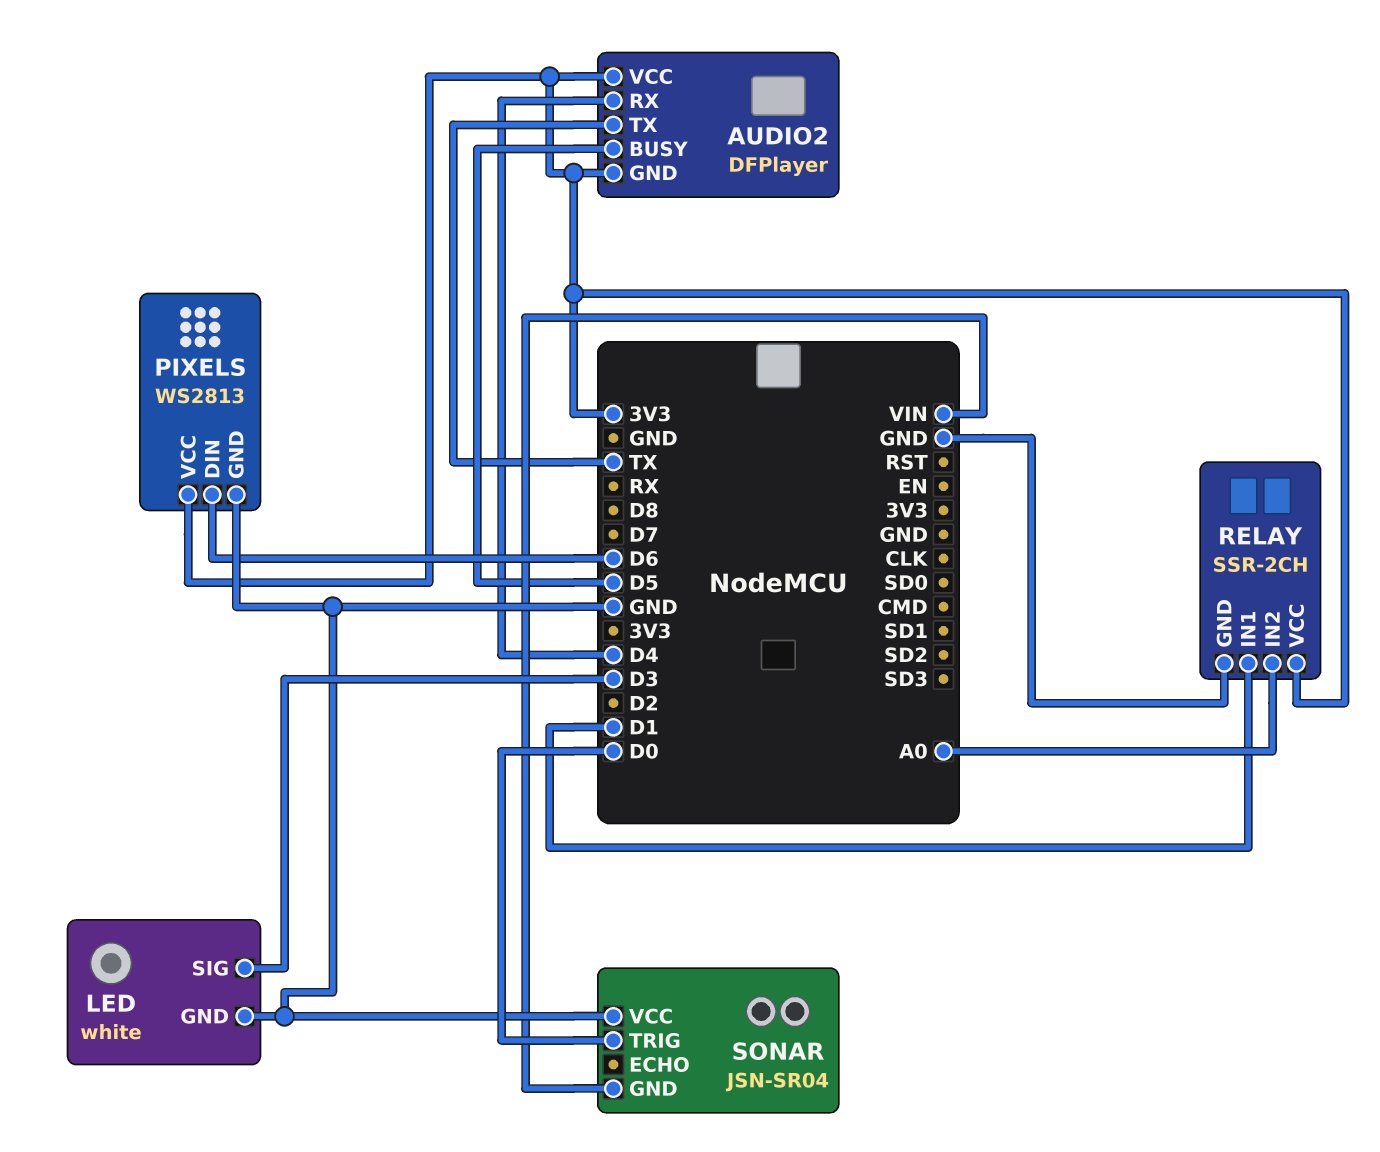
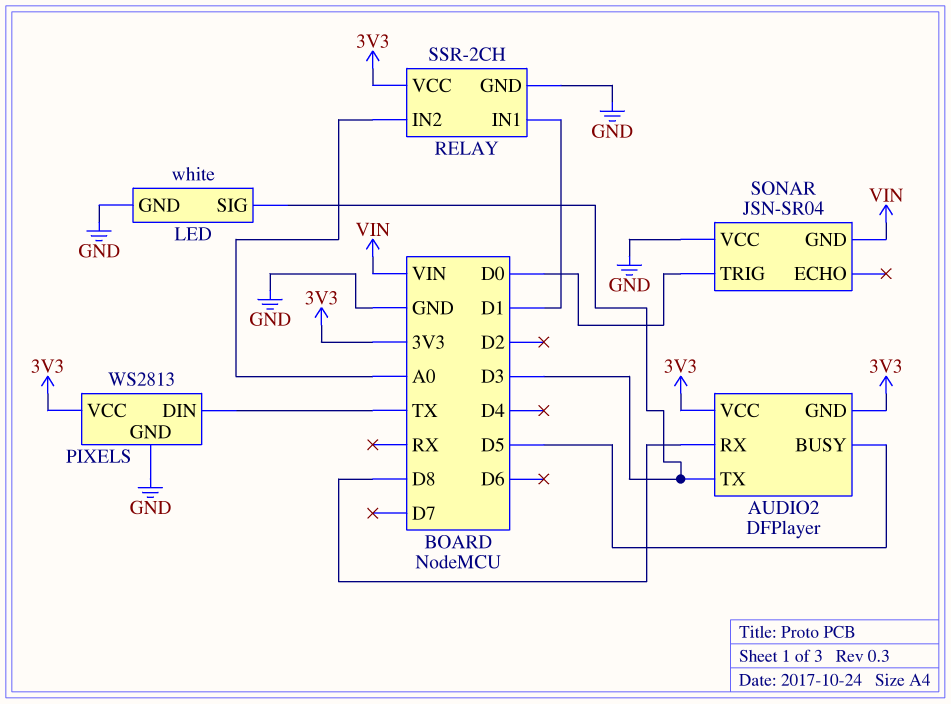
AUDIO2 pin RX: D4 -> D8
AUDIO2 pin TX: TX -> D3
PIXELS pin DIN: D6 -> TX

